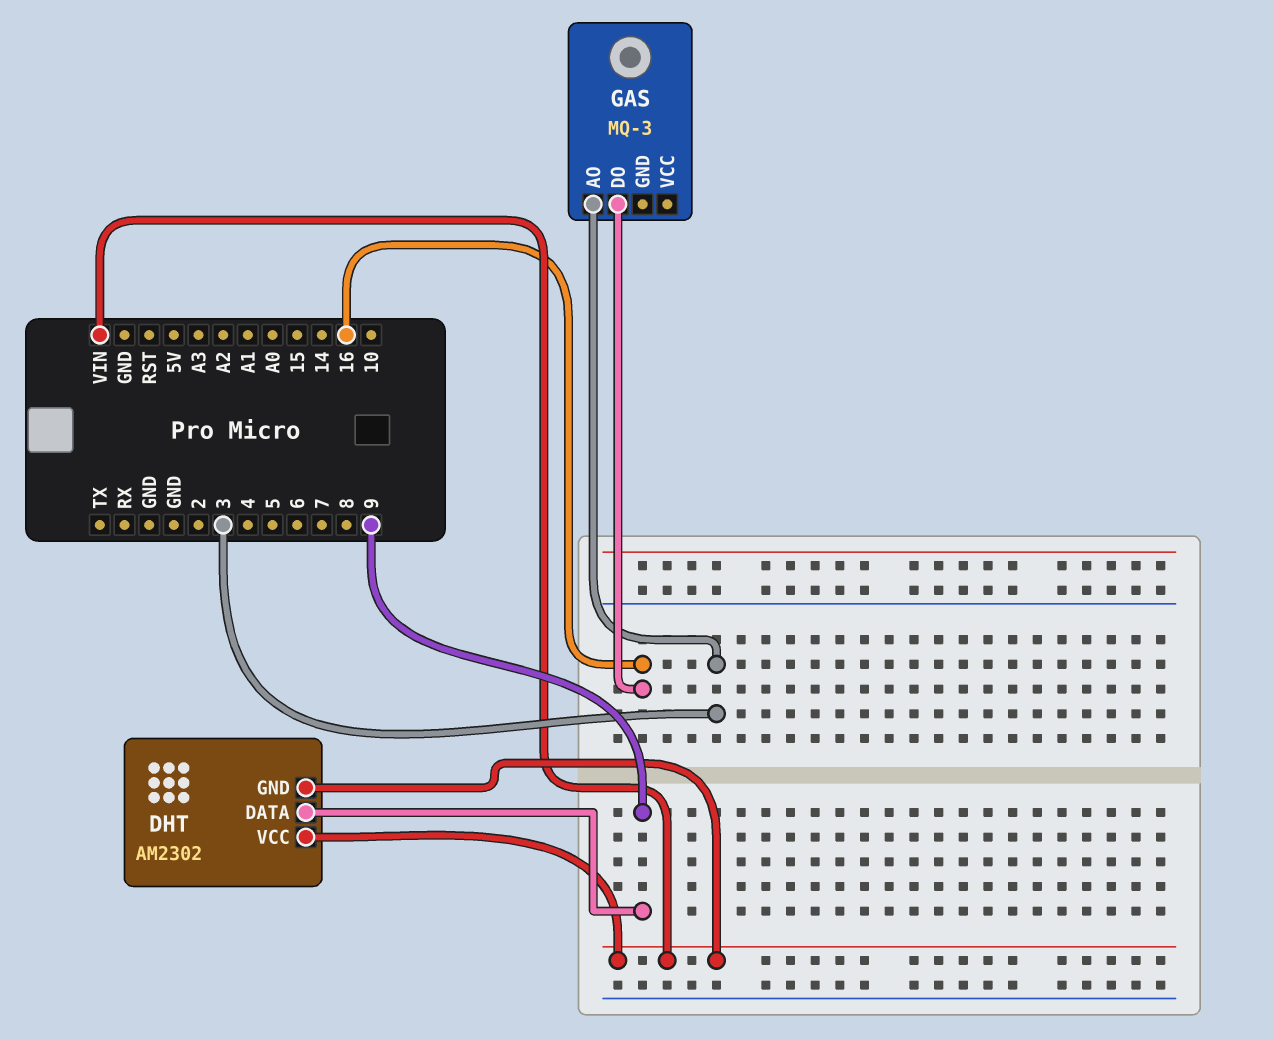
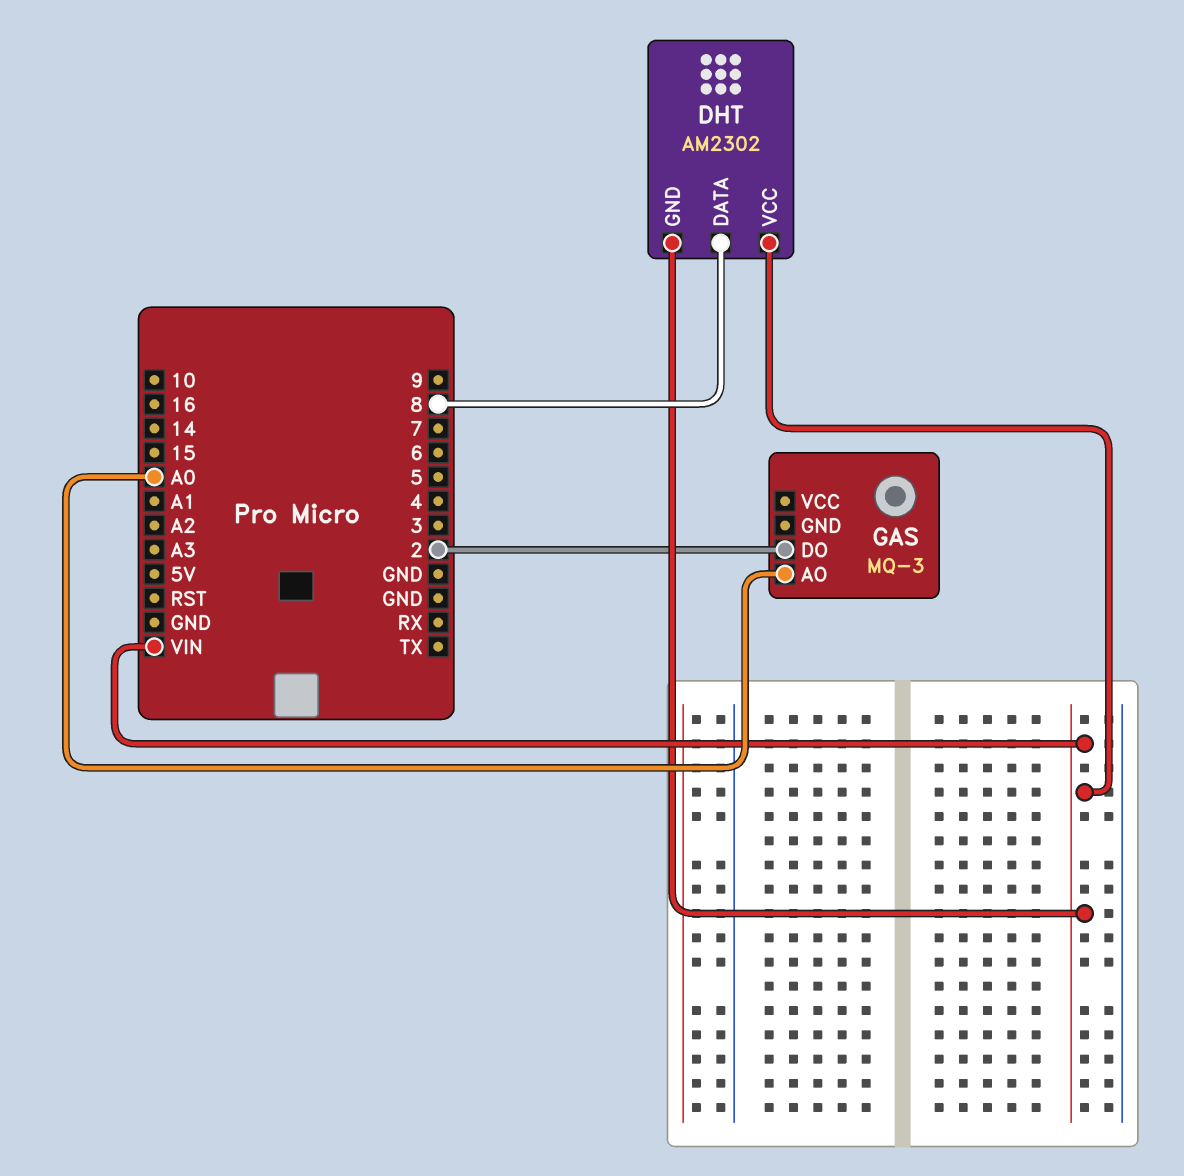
DHT pin DATA: 9 -> 8
GAS pin AO: 3 -> A0
GAS pin DO: 16 -> 2

